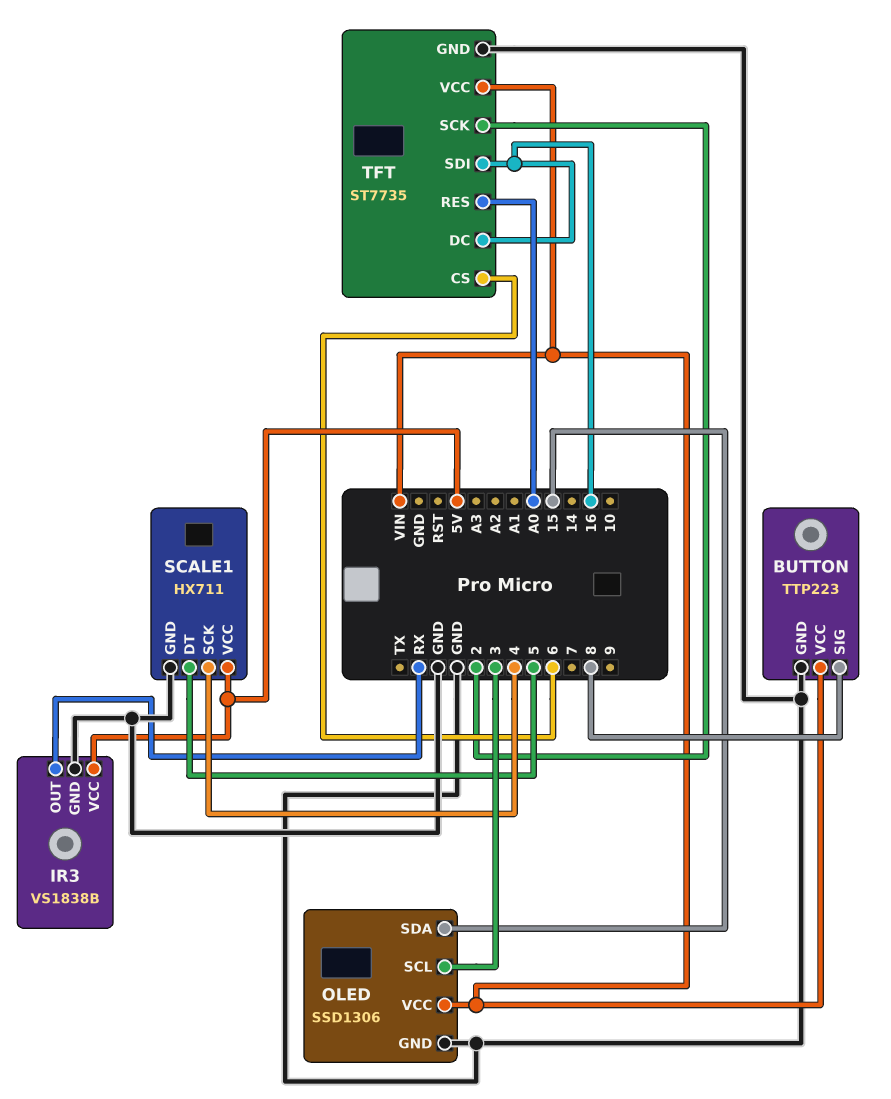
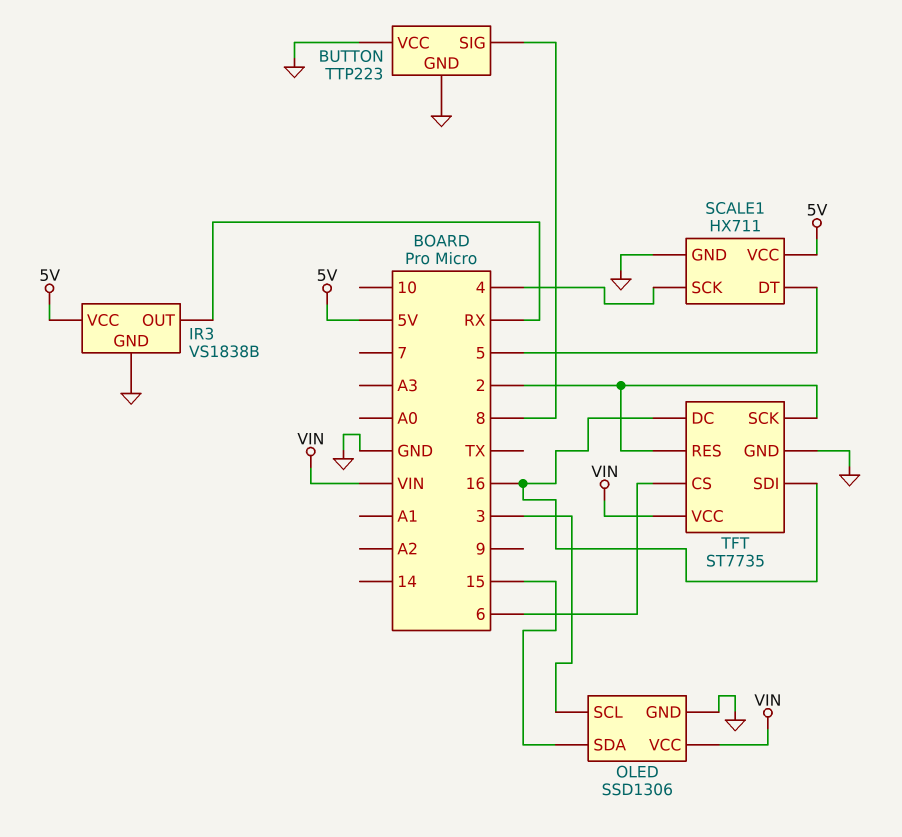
BUTTON pin VCC: VIN -> GND
TFT pin RES: A0 -> 2

